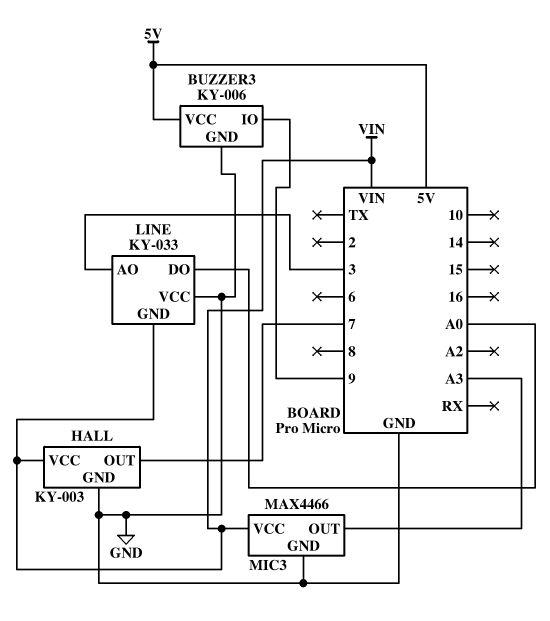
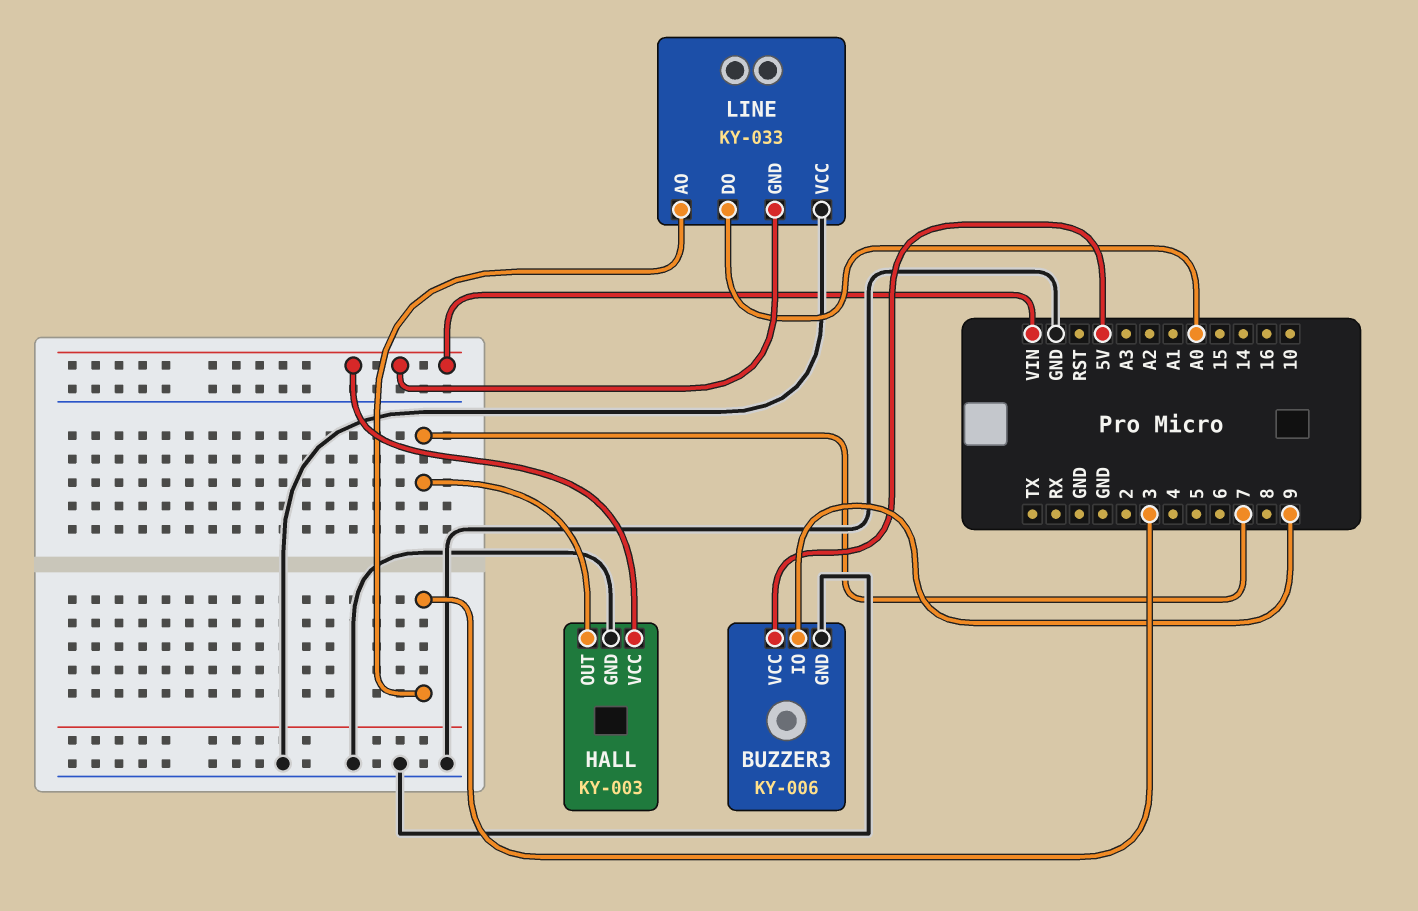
MIC3: MAX4466 -> none
MIC3 pin GND: GND -> none
MIC3 pin OUT: A3 -> none
MIC3 pin VCC: VIN -> none

